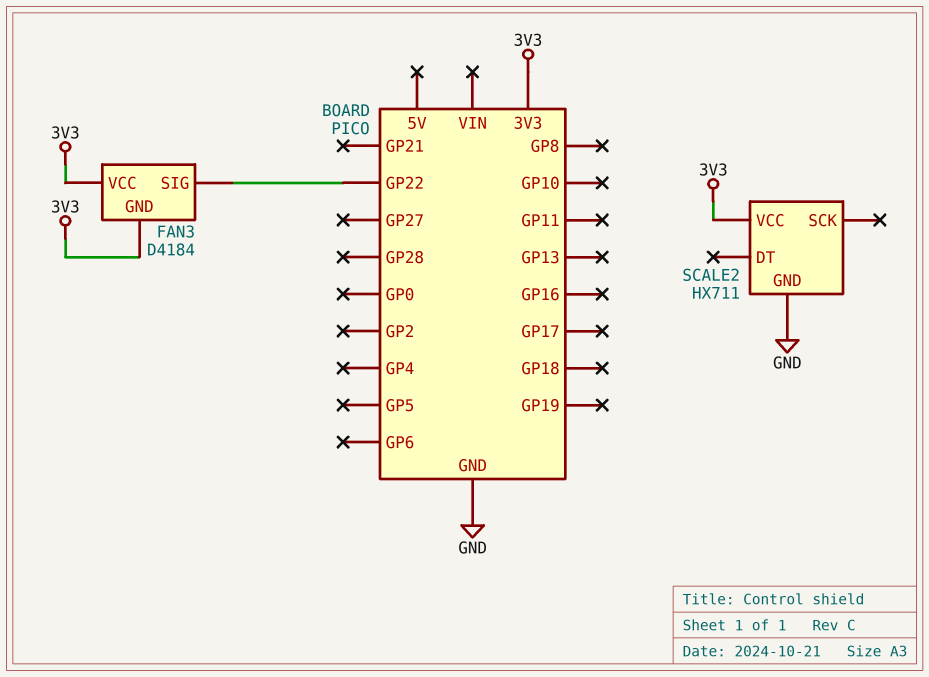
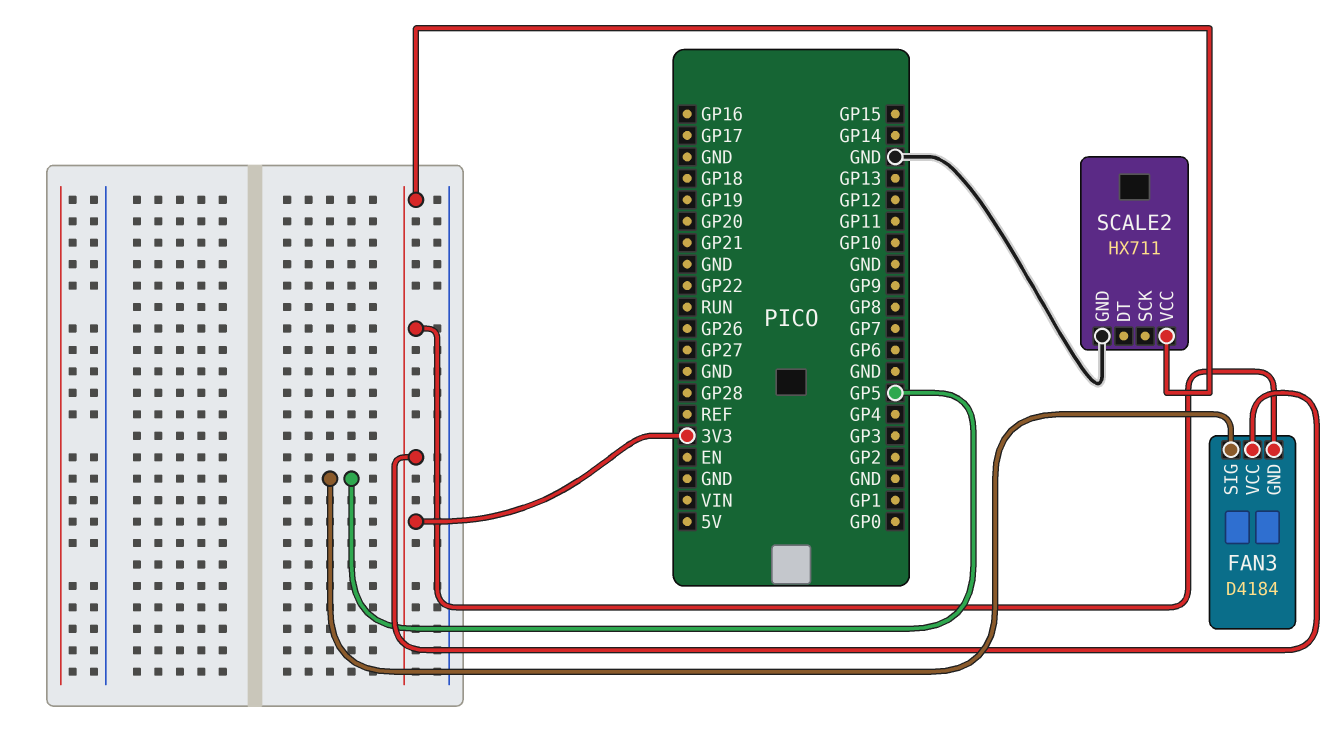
FAN3 pin SIG: GP22 -> GP5

